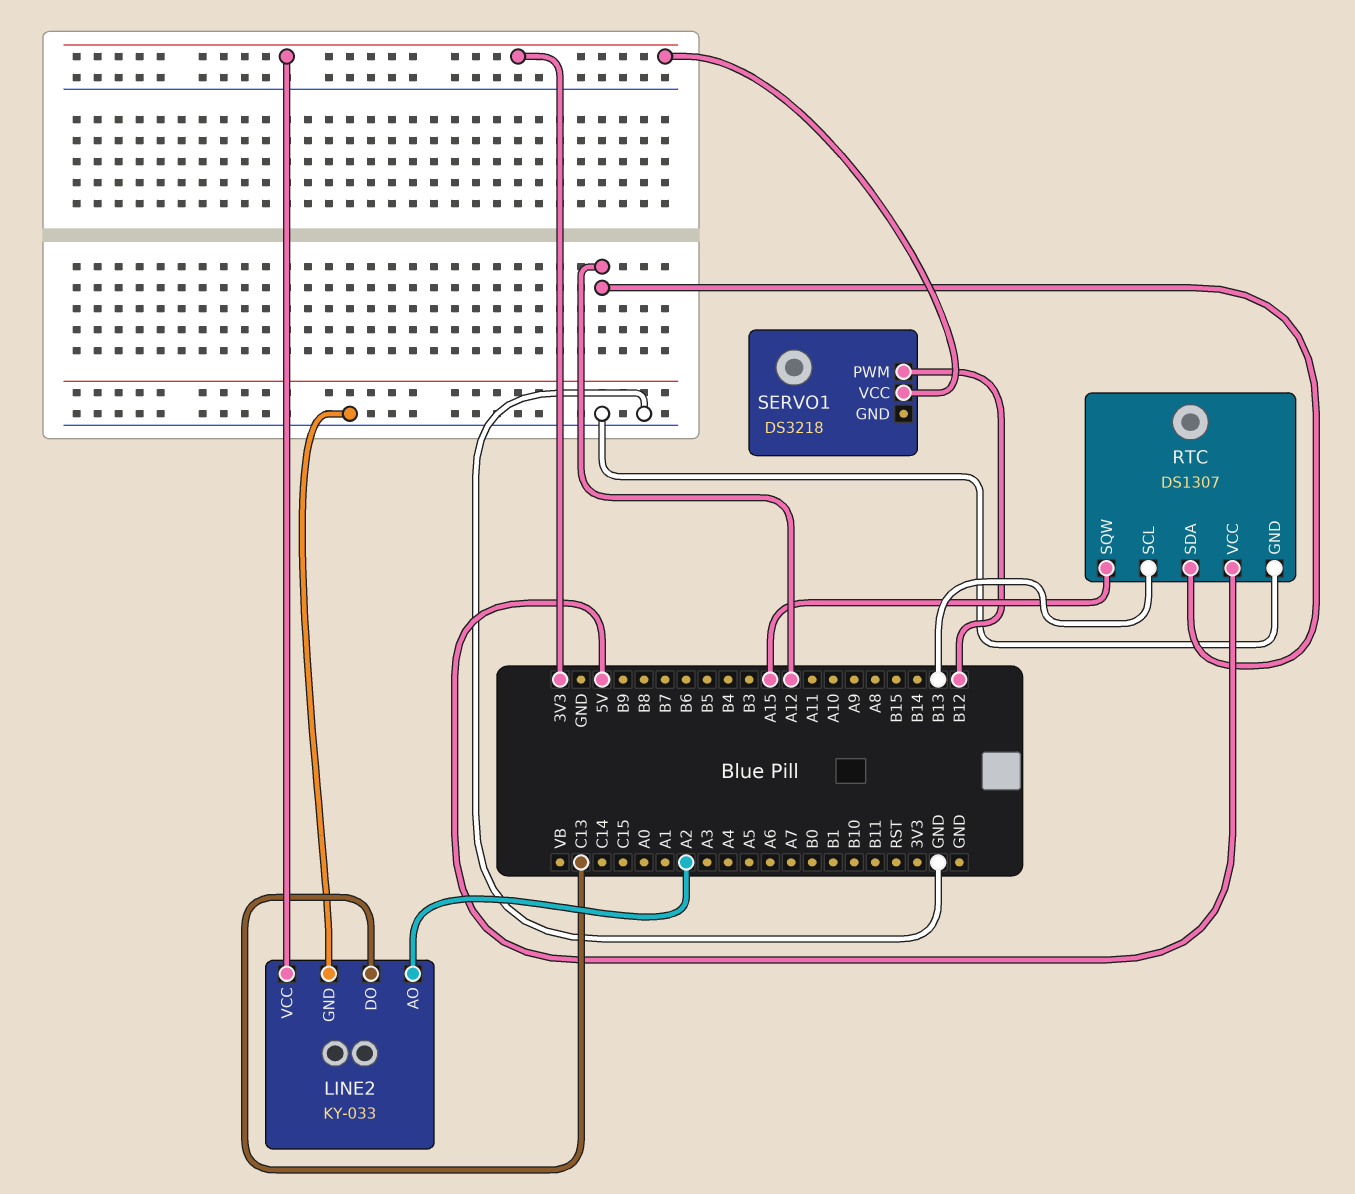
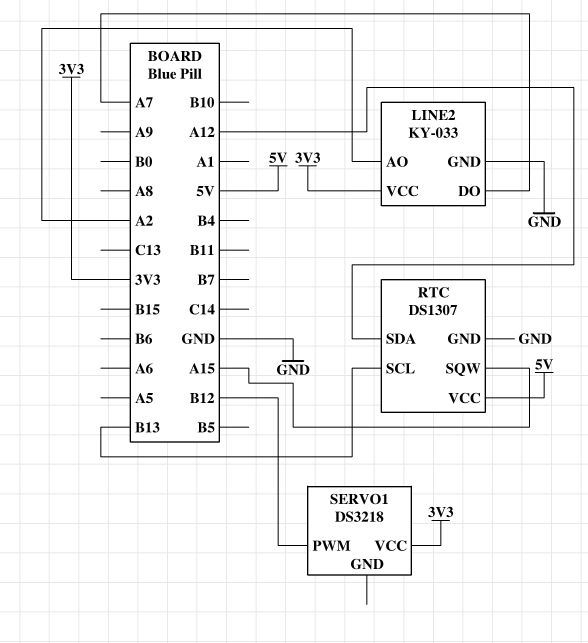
LINE2 pin DO: C13 -> A7

